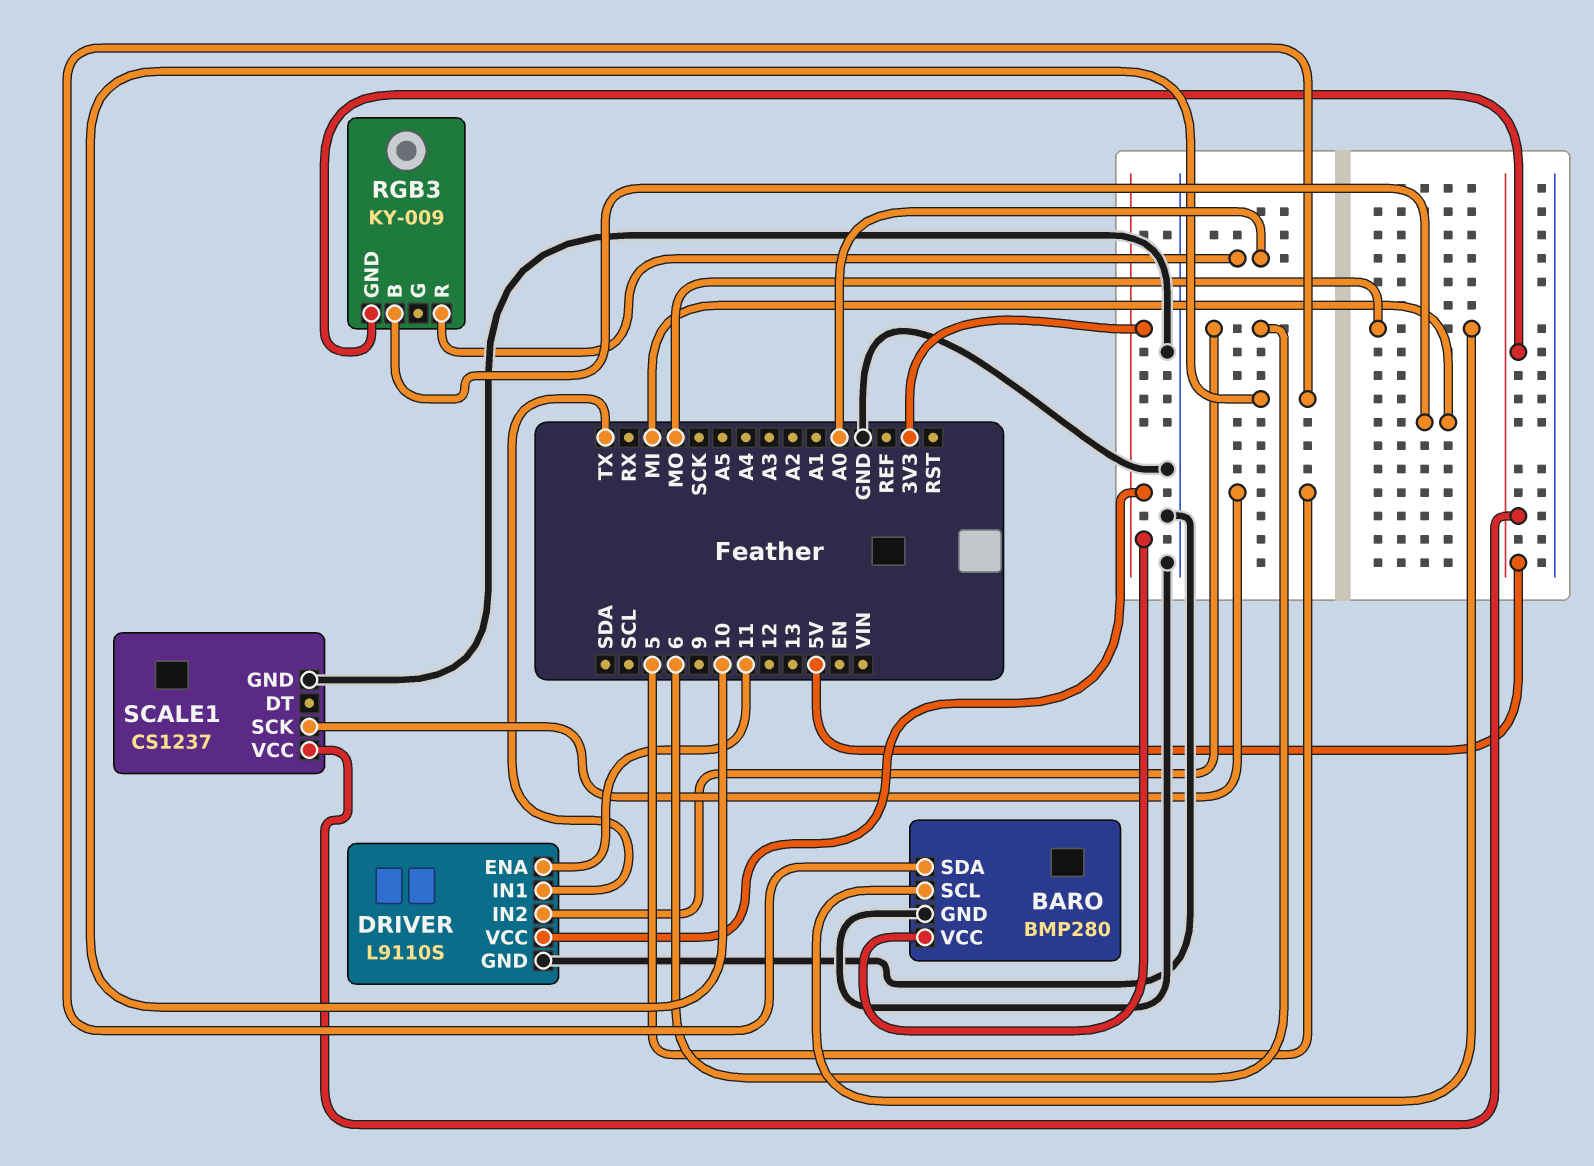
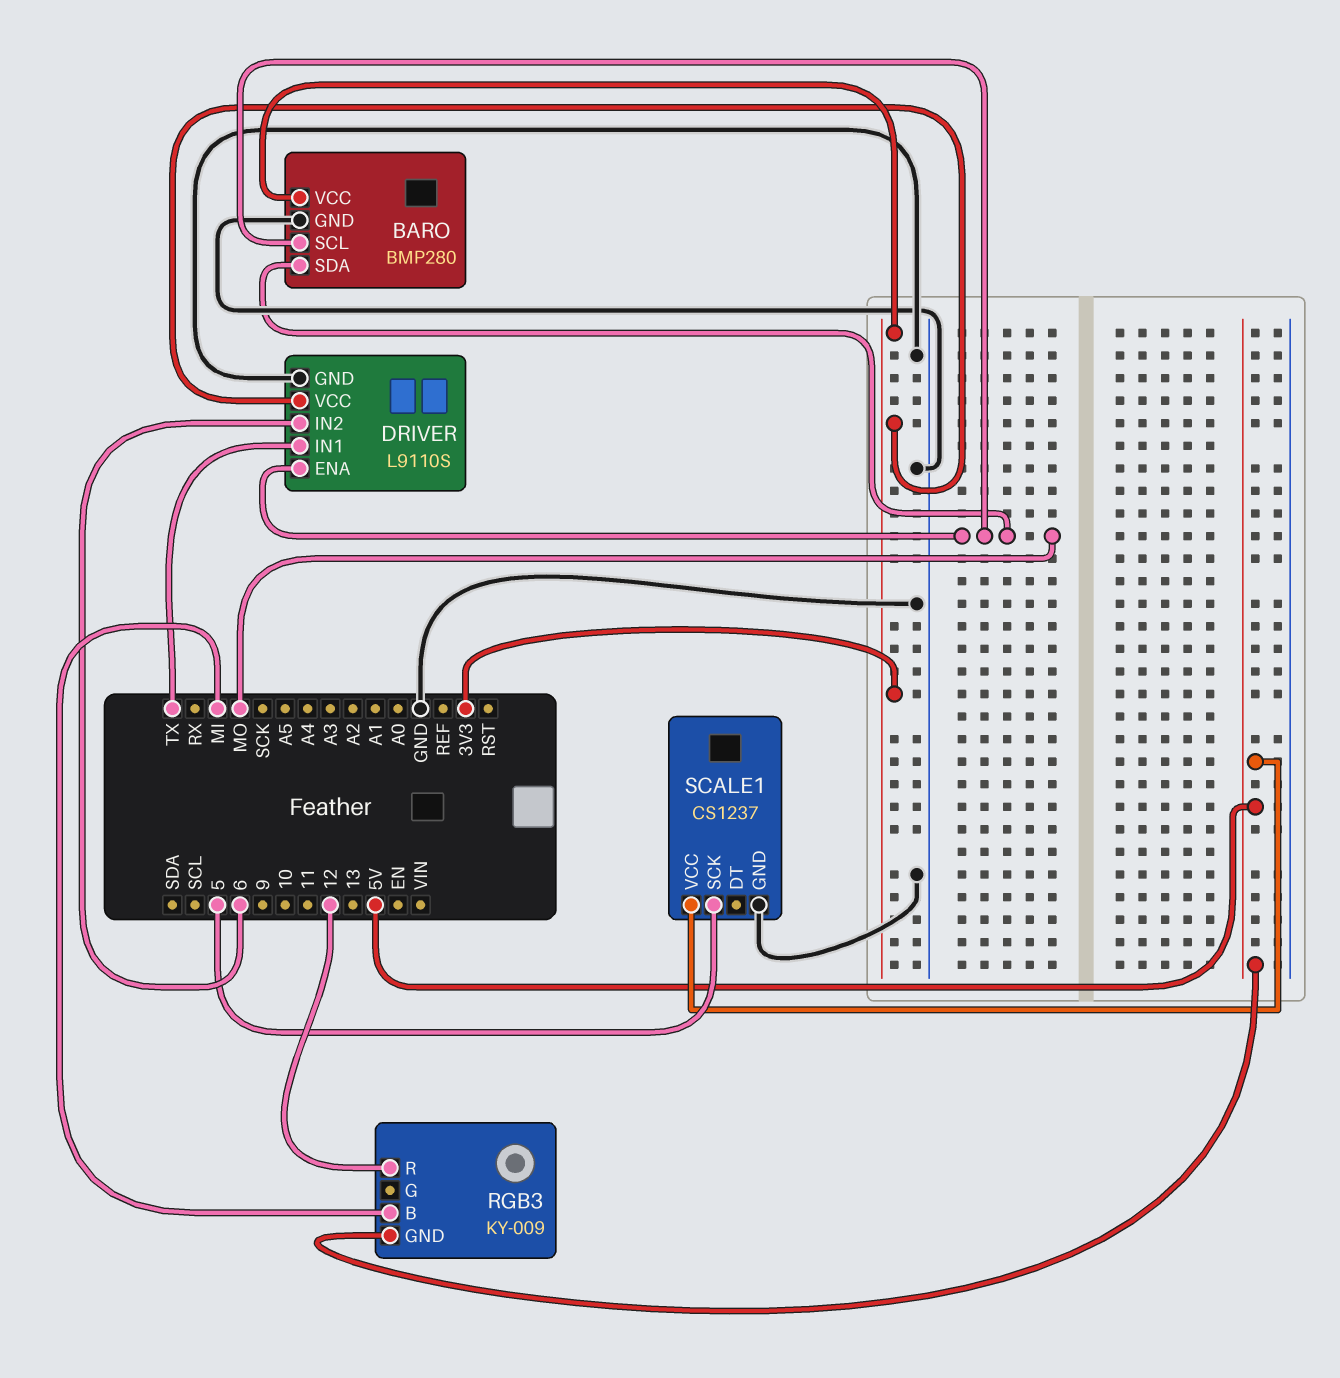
BARO pin SDA: 10 -> MO
DRIVER pin ENA: 11 -> MO
RGB3 pin R: A0 -> 12

